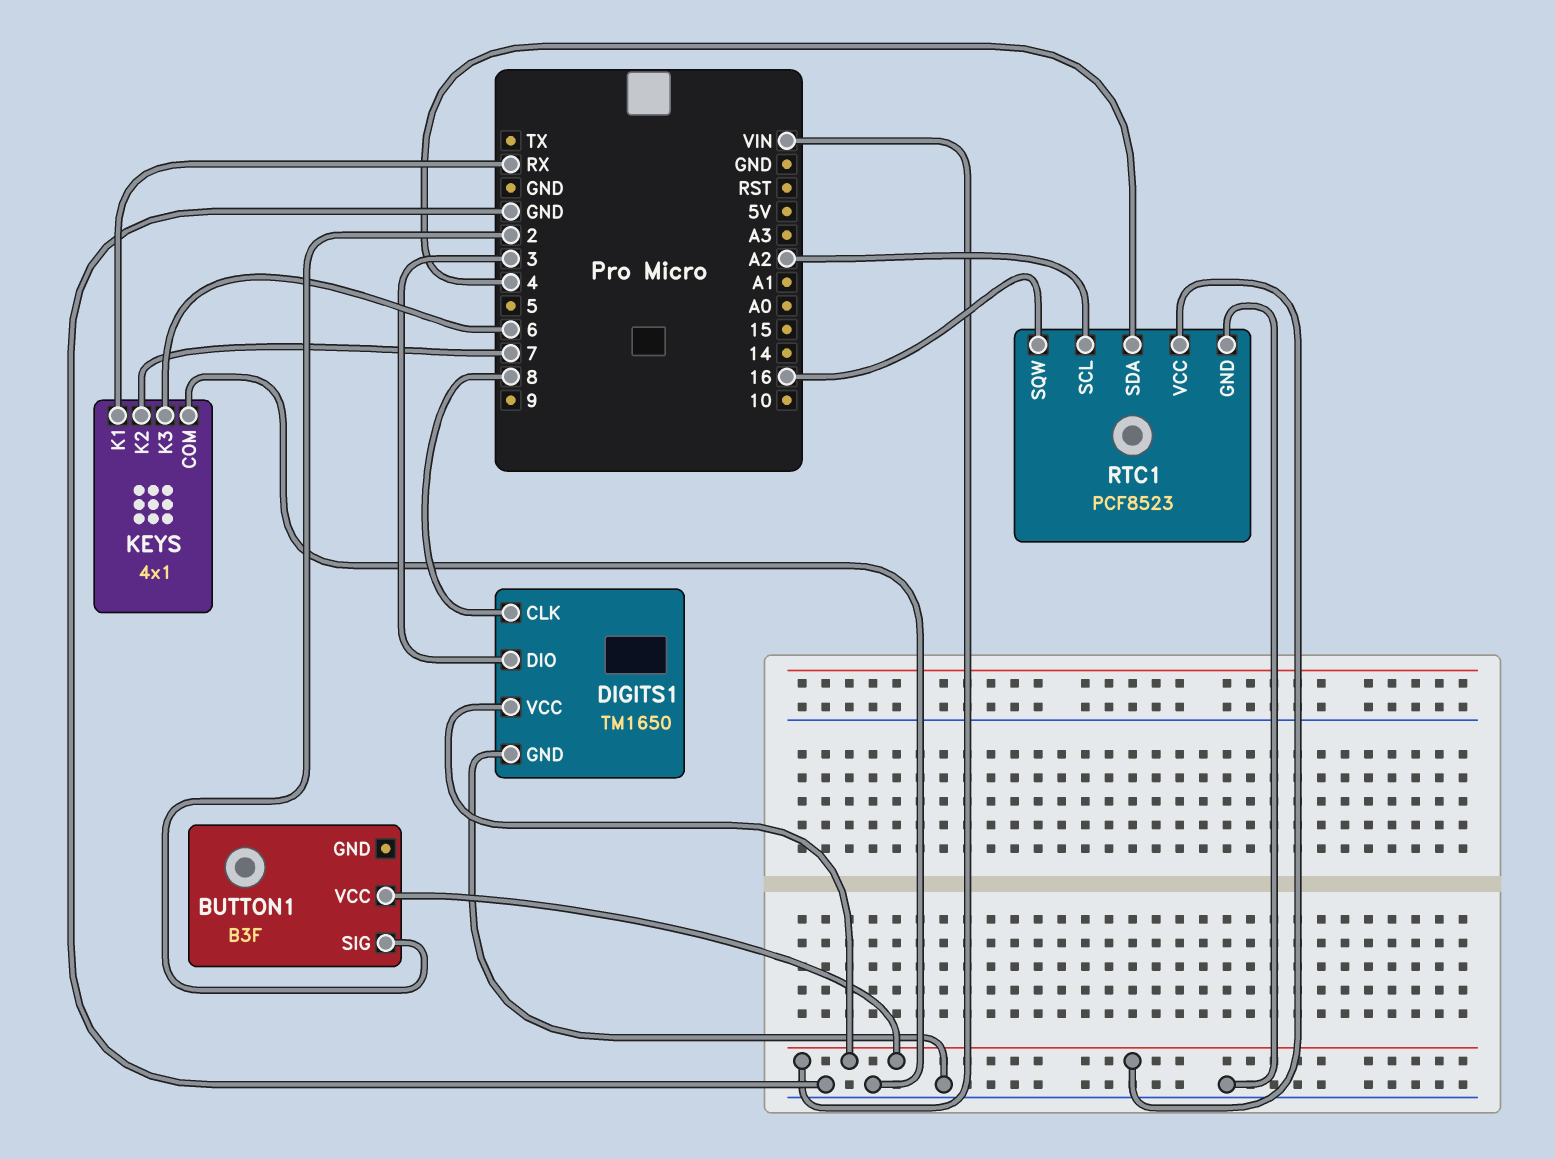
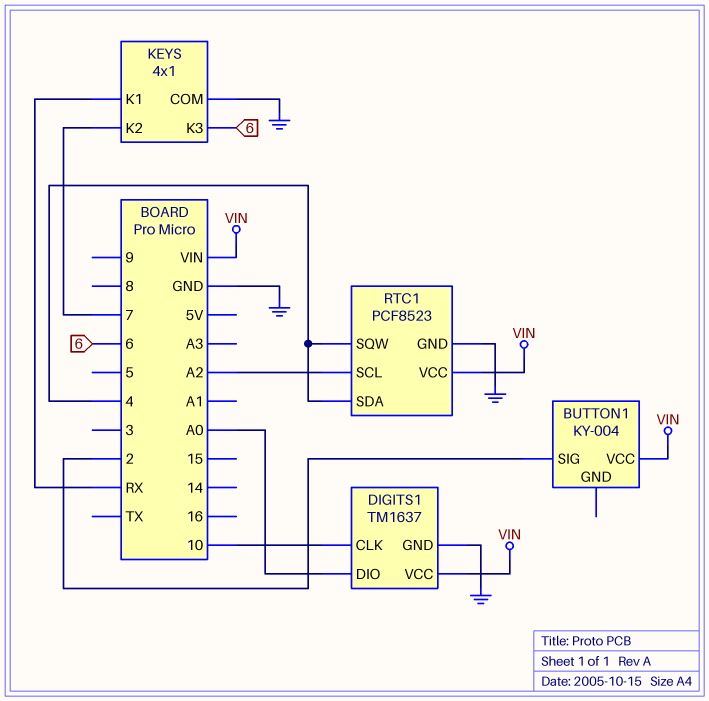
BUTTON1: B3F -> KY-004
DIGITS1: TM1650 -> TM1637
DIGITS1 pin CLK: 8 -> 10
DIGITS1 pin DIO: 3 -> A0
RTC1 pin SQW: 16 -> 4

